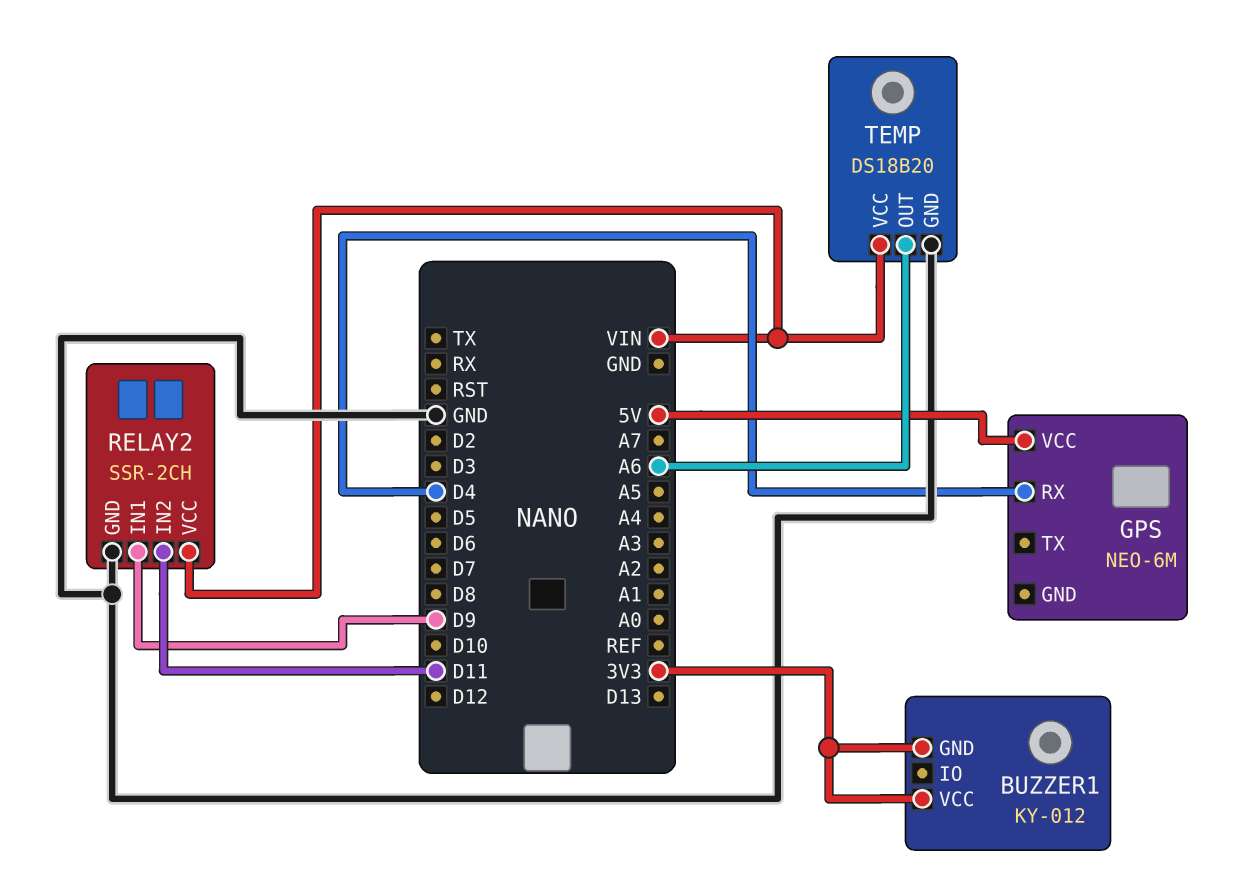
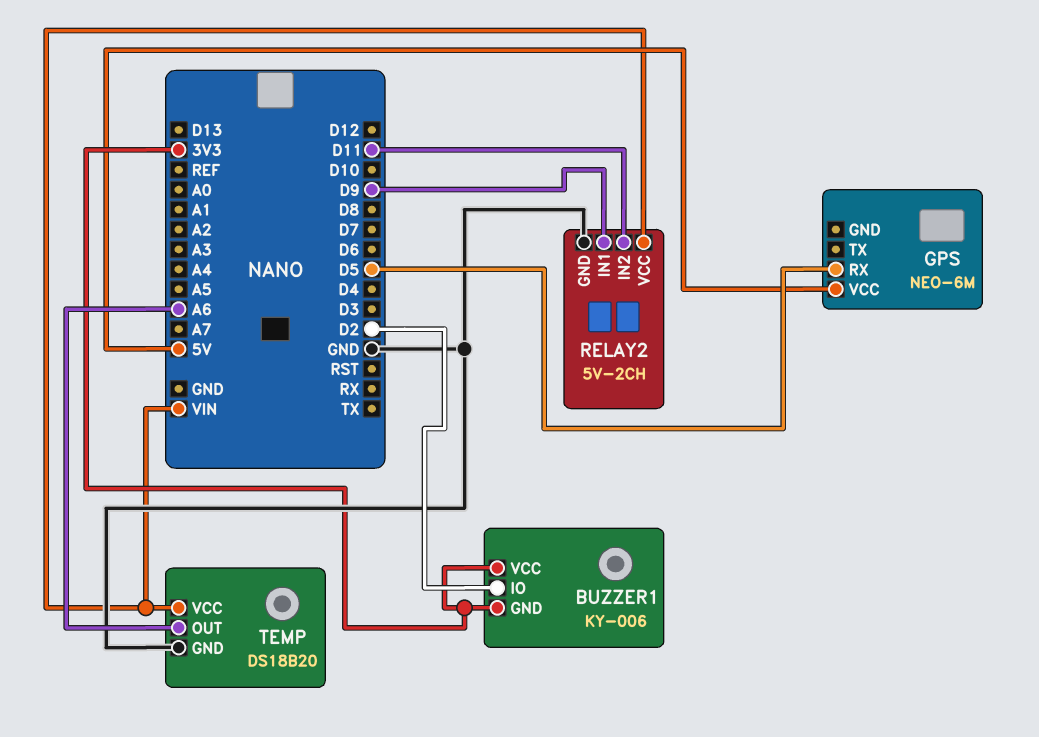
BUZZER1: KY-012 -> KY-006
BUZZER1 pin IO: none -> D2
GPS pin RX: D4 -> D5
RELAY2: SSR-2CH -> 5V-2CH

